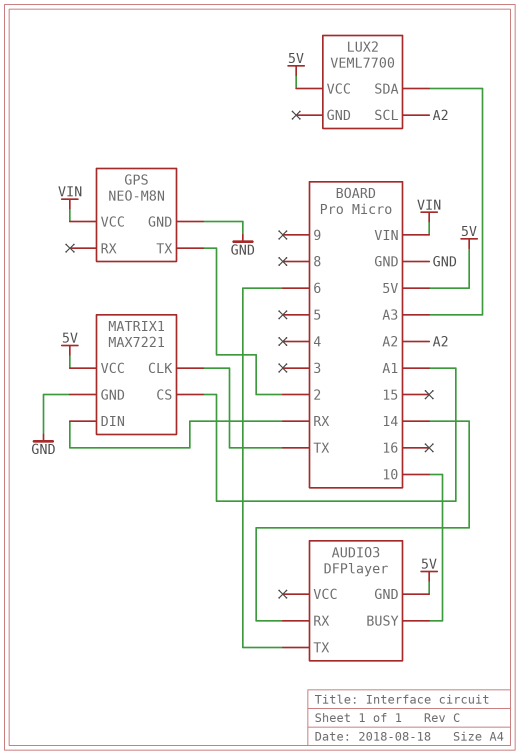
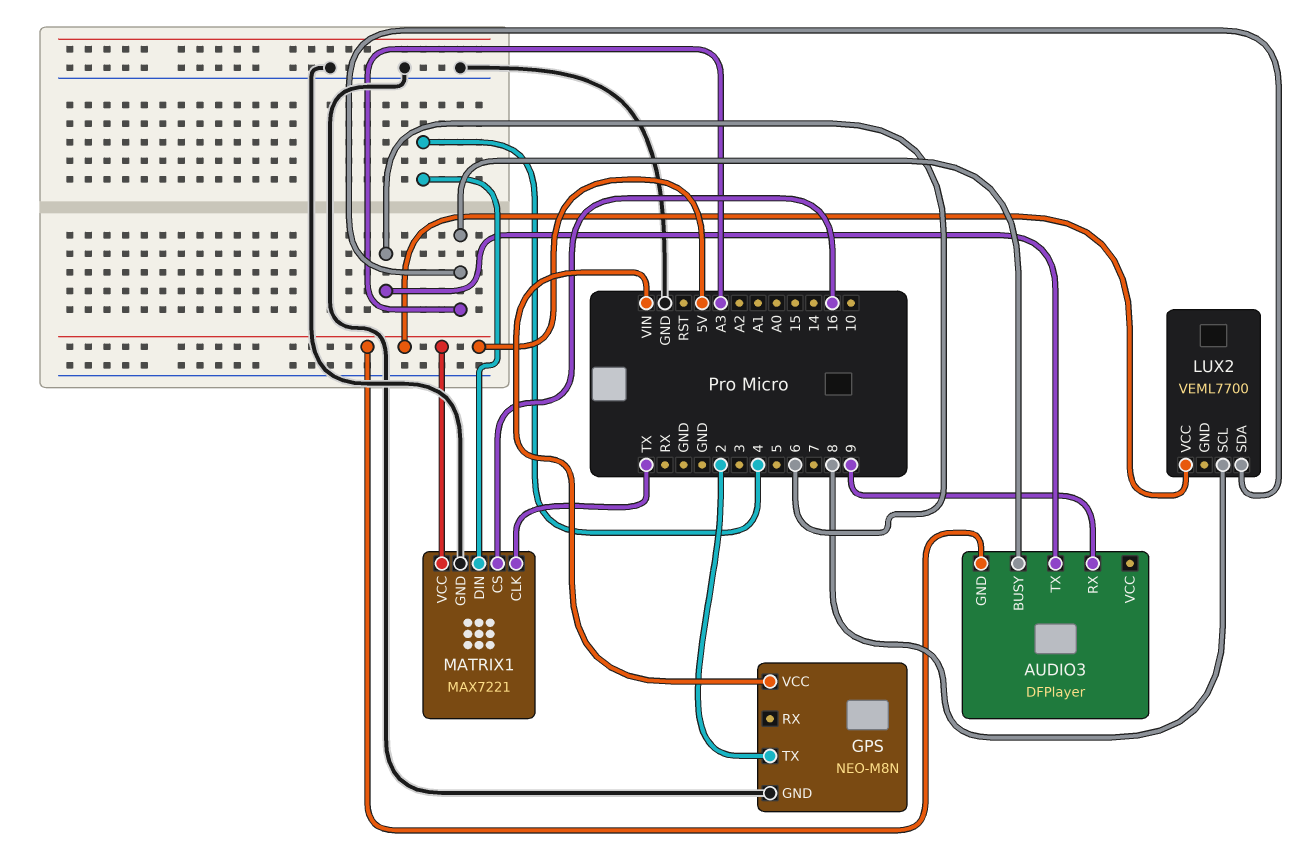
AUDIO3 pin BUSY: 10 -> A3
AUDIO3 pin RX: 14 -> 9
LUX2 pin SCL: A2 -> 8
MATRIX1 pin CS: A1 -> 16
MATRIX1 pin DIN: RX -> 4

